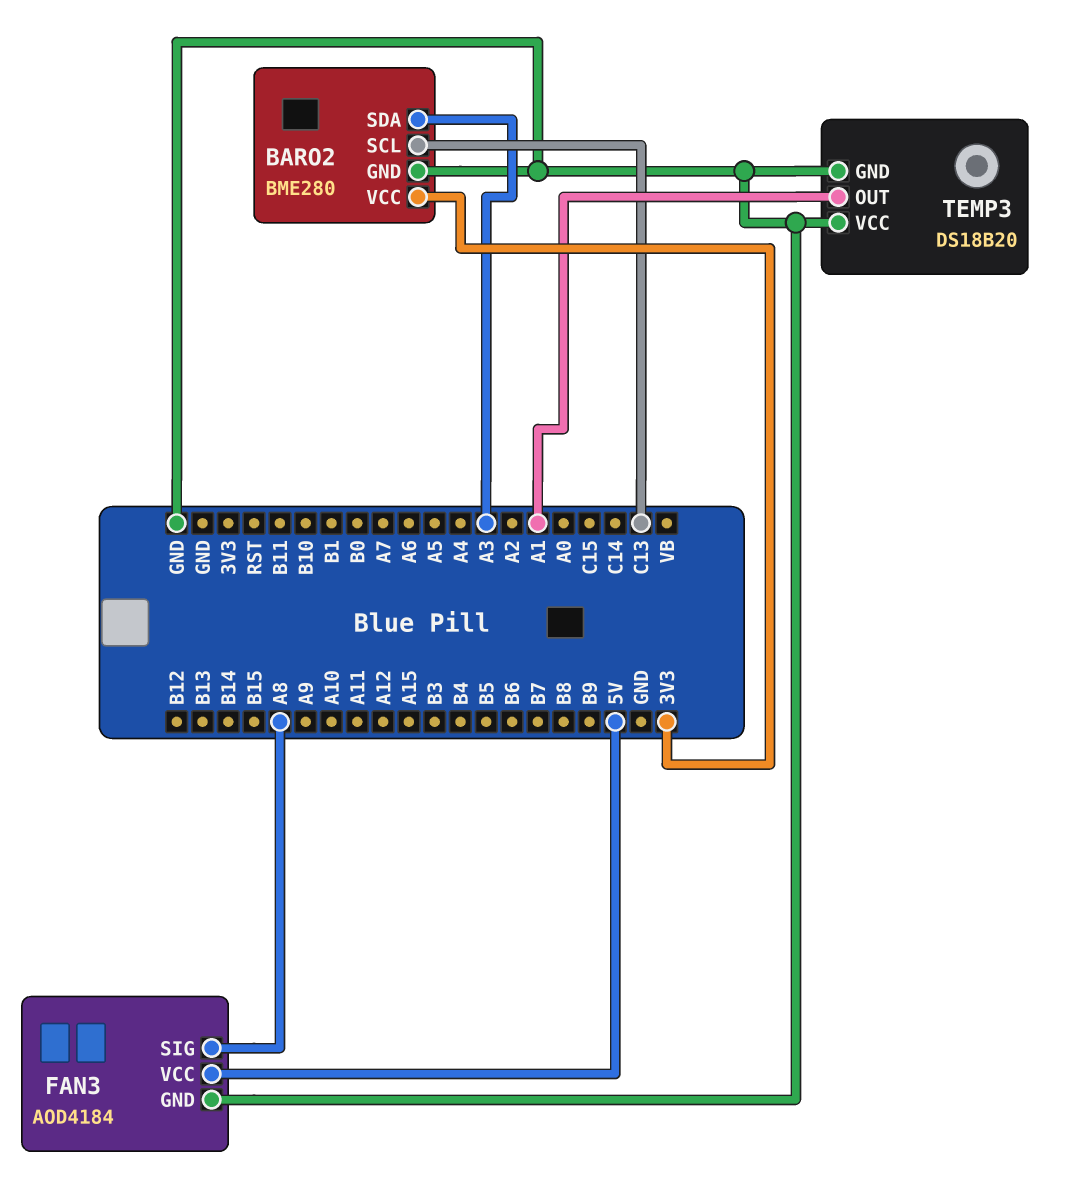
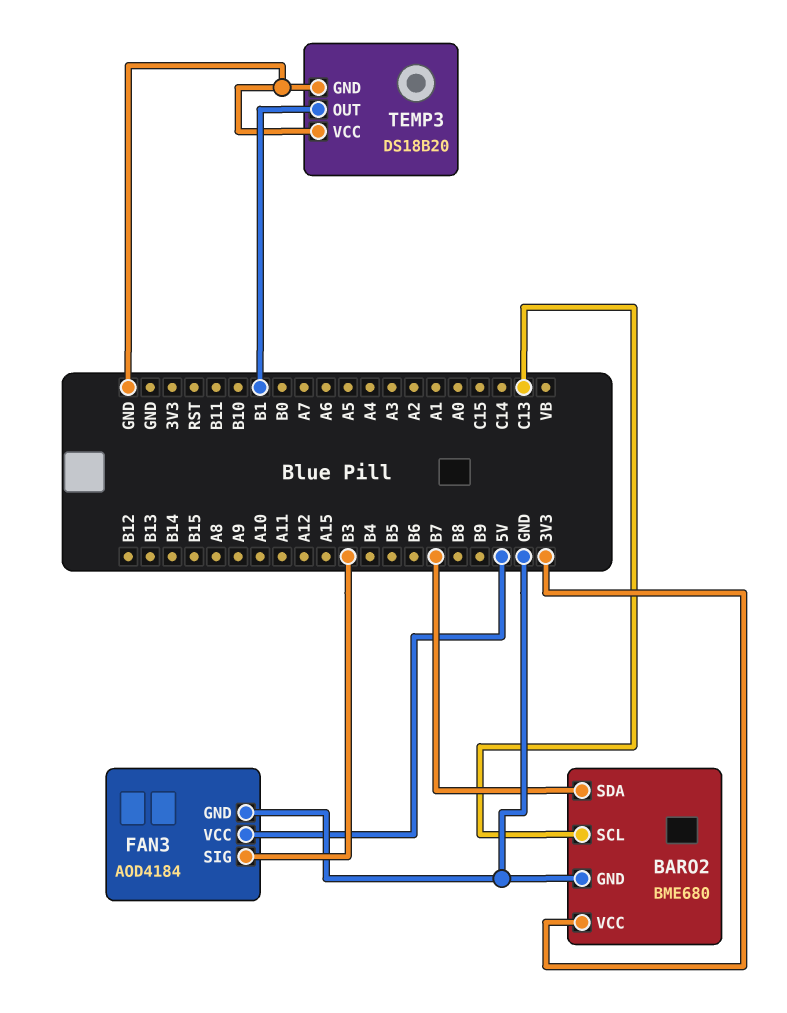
BARO2: BME280 -> BME680
BARO2 pin SDA: A3 -> B7
FAN3 pin SIG: A8 -> B3
TEMP3 pin OUT: A1 -> B1

